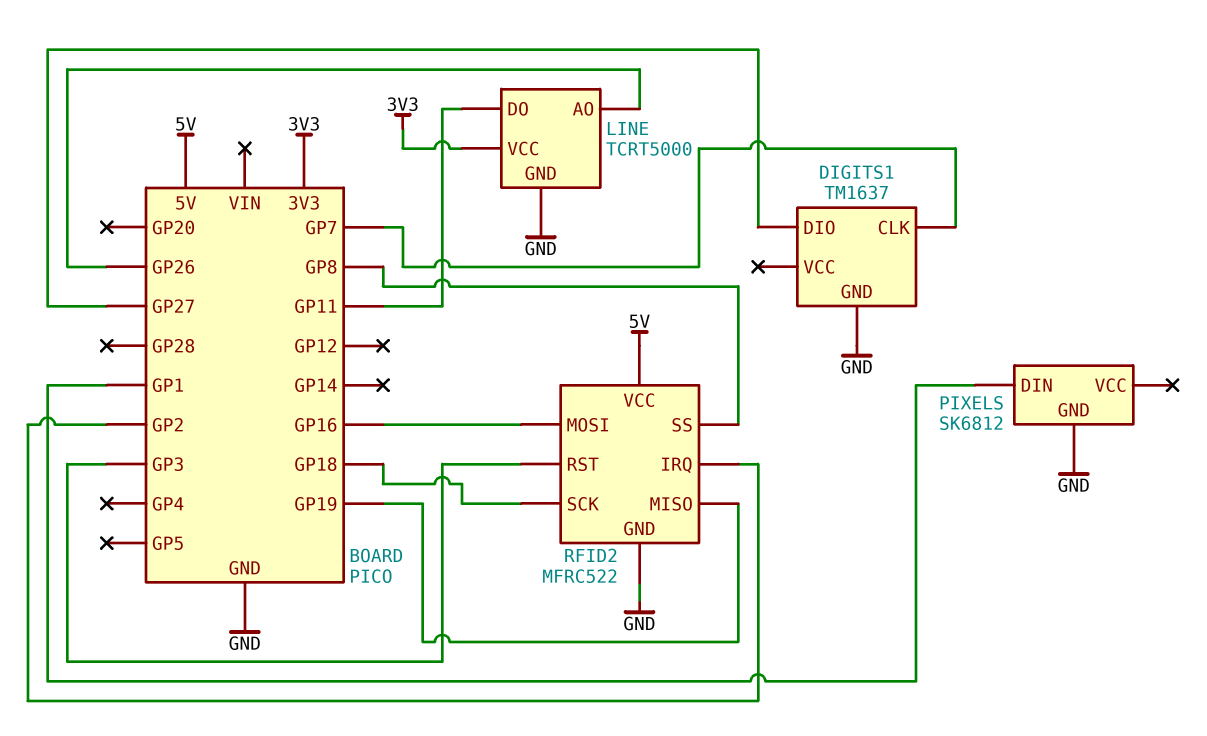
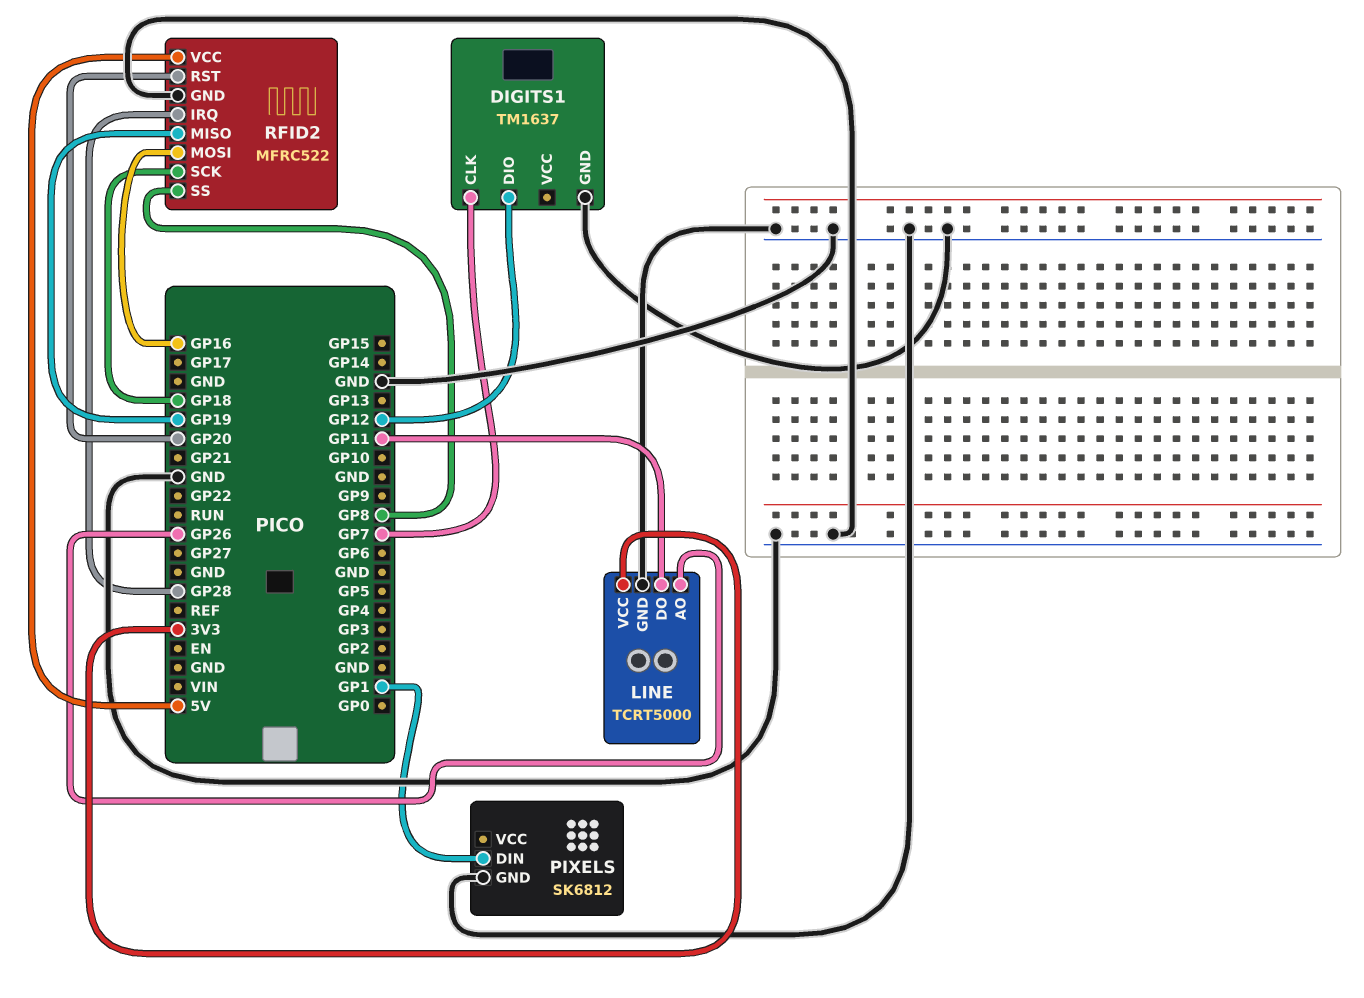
DIGITS1 pin DIO: GP27 -> GP12
RFID2 pin IRQ: GP2 -> GP28
RFID2 pin RST: GP3 -> GP20

